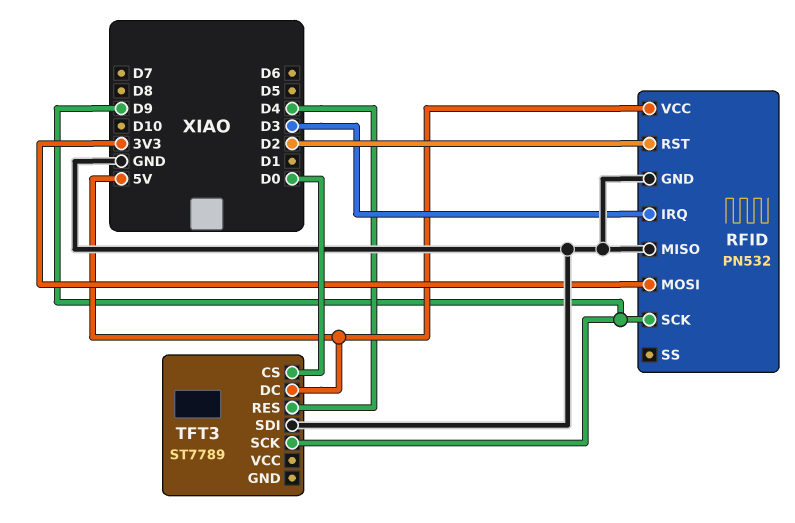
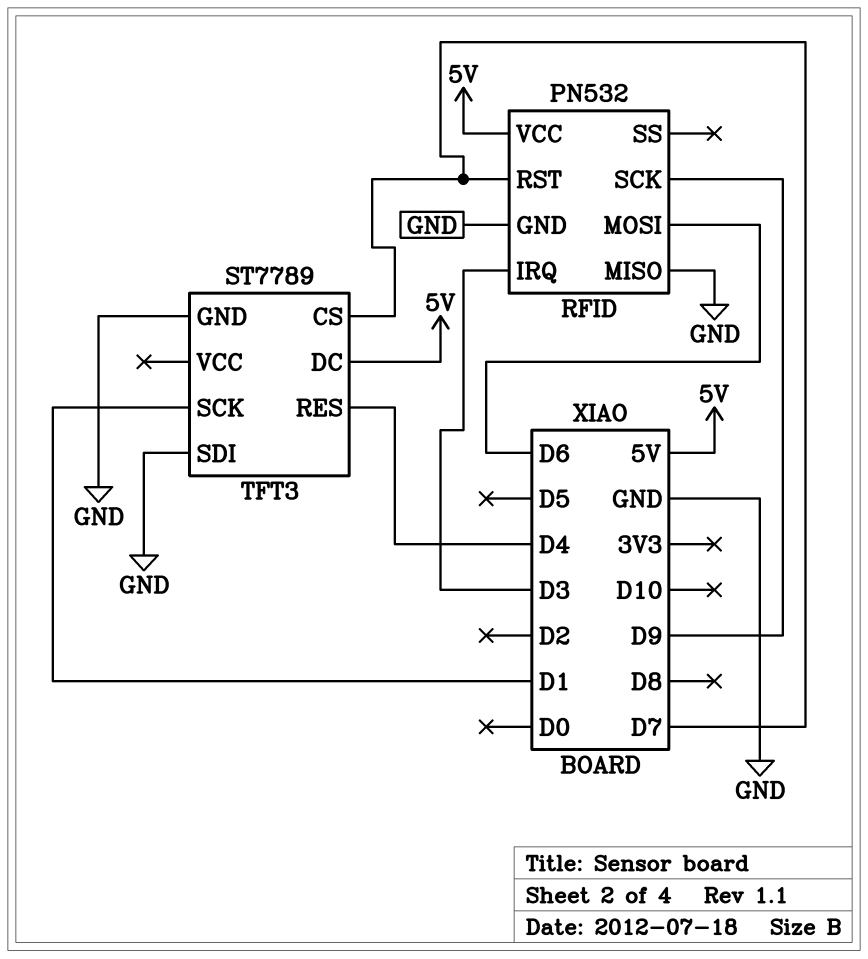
RFID pin MOSI: 3V3 -> D6
RFID pin RST: D2 -> D7
TFT3 pin CS: D0 -> D7
TFT3 pin GND: none -> GND
TFT3 pin SCK: D9 -> D1

